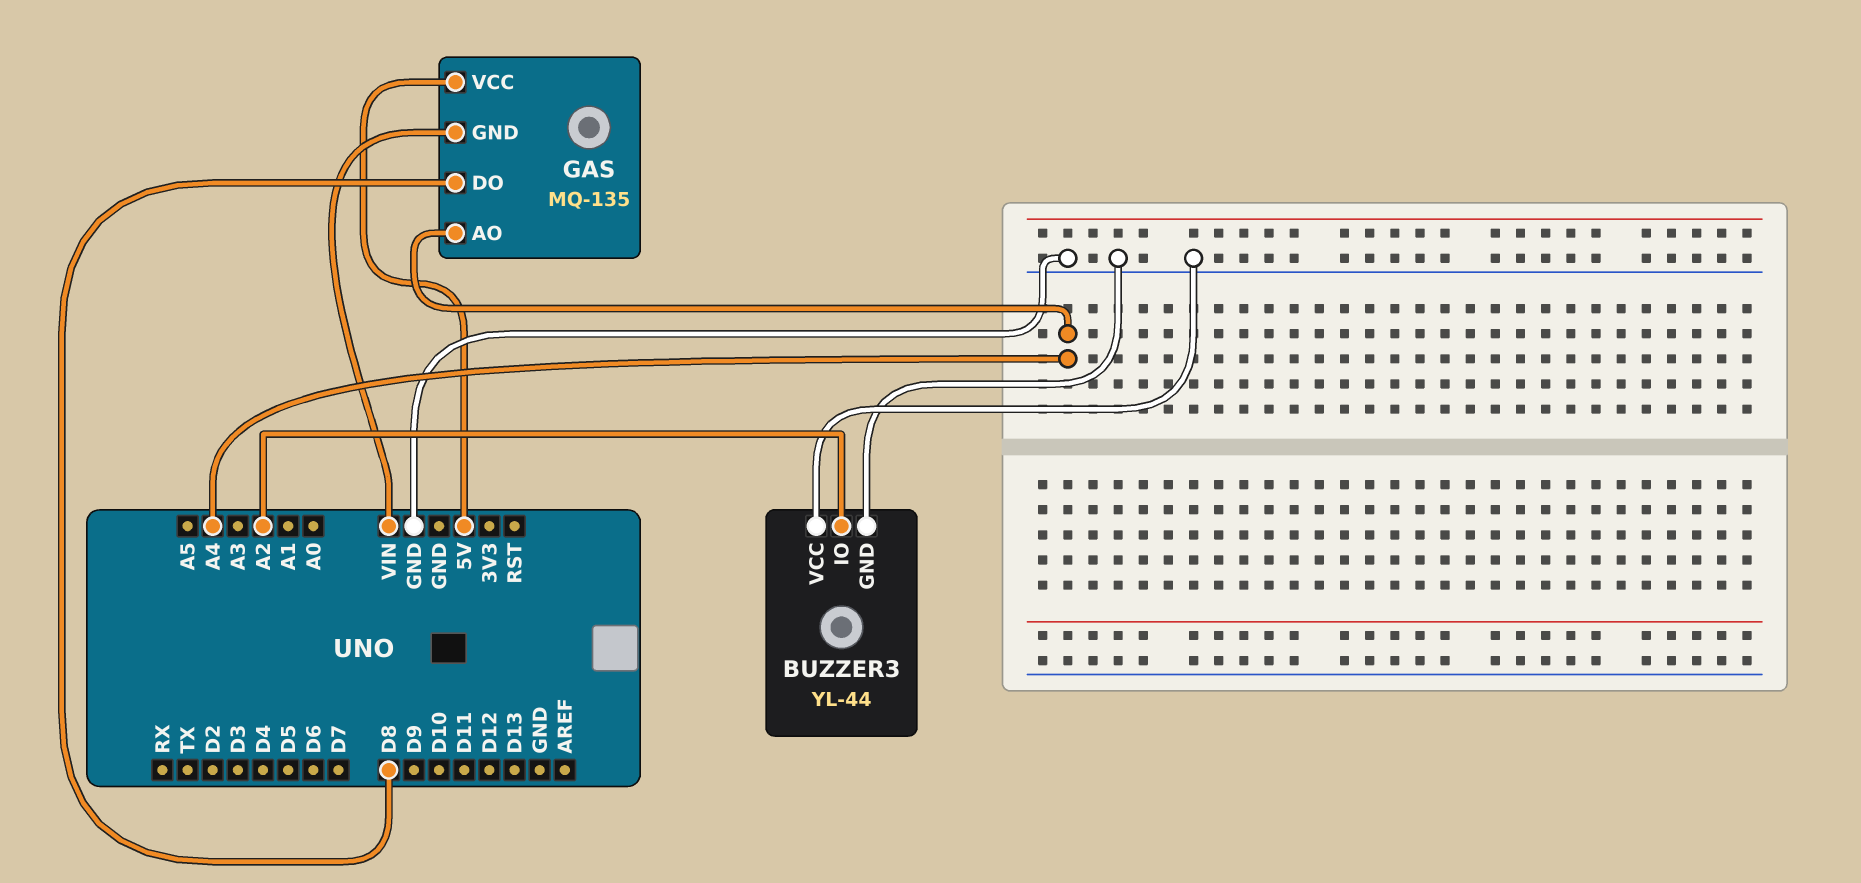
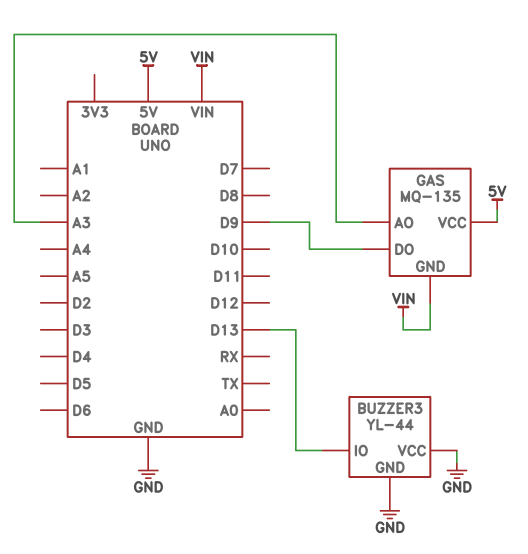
BUZZER3 pin IO: A2 -> D13
GAS pin AO: A4 -> A3
GAS pin DO: D8 -> D9

